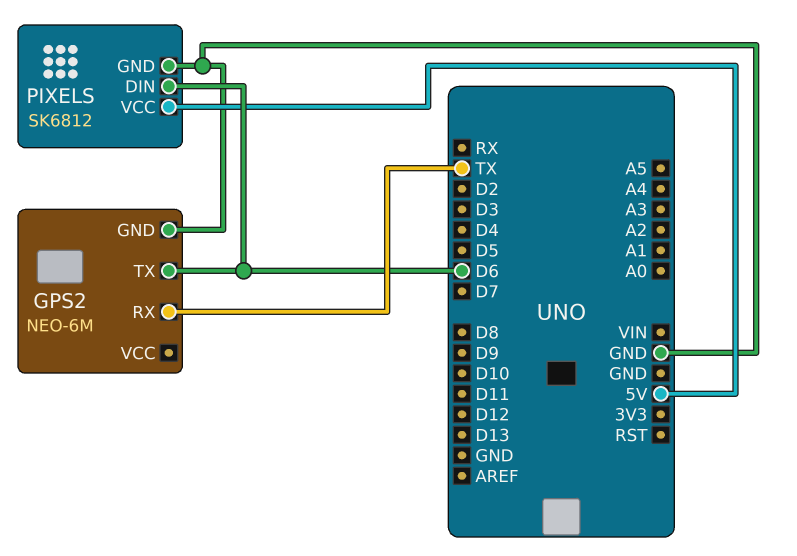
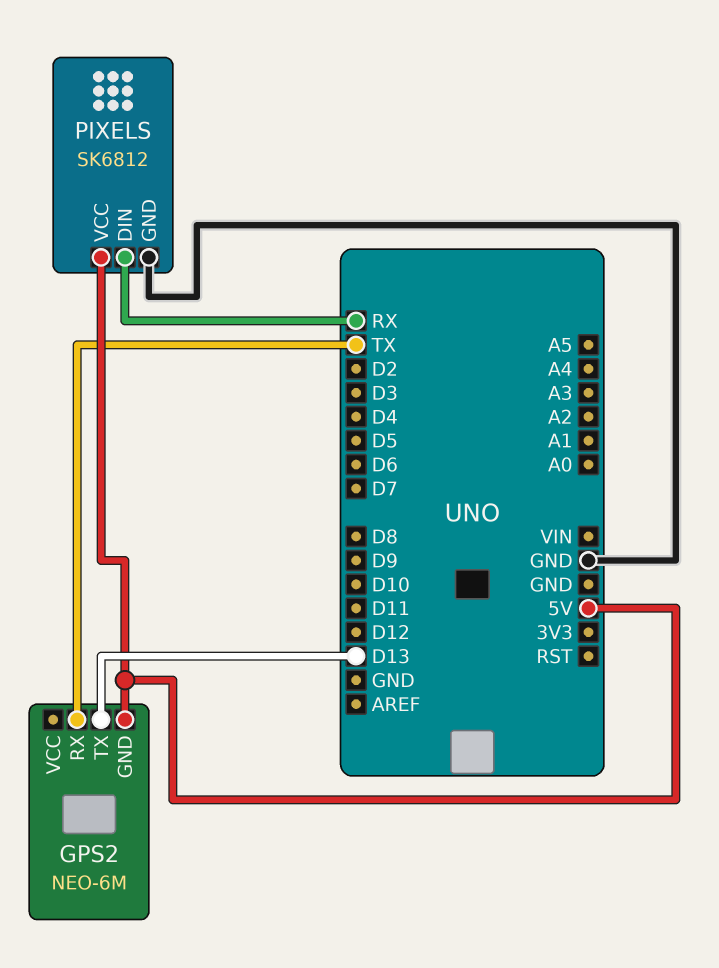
GPS2 pin GND: GND -> 5V
GPS2 pin TX: D6 -> D13
PIXELS pin DIN: D6 -> RX

